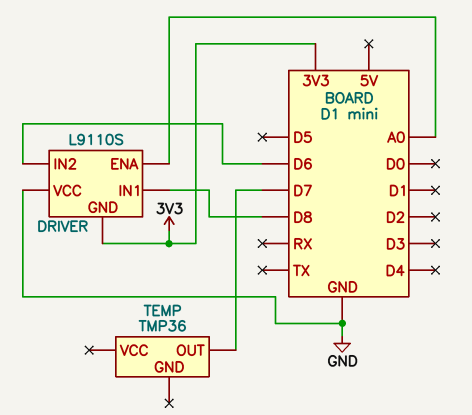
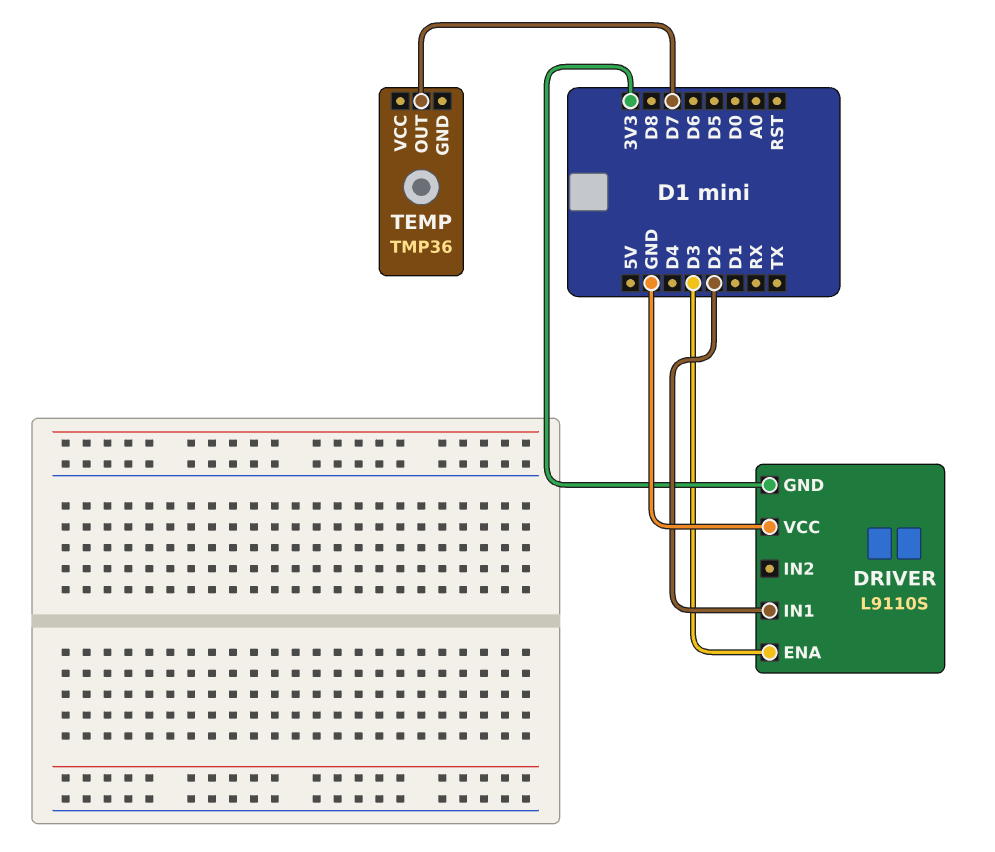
DRIVER pin ENA: A0 -> D3
DRIVER pin IN1: D8 -> D2
DRIVER pin IN2: D6 -> none

